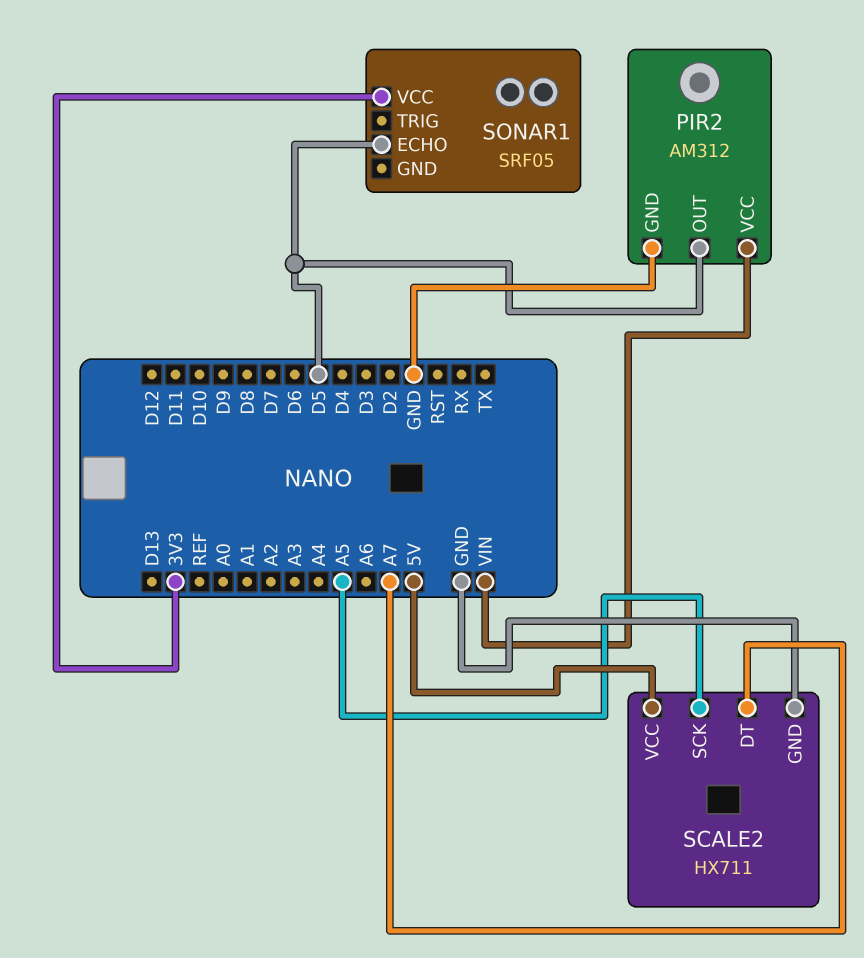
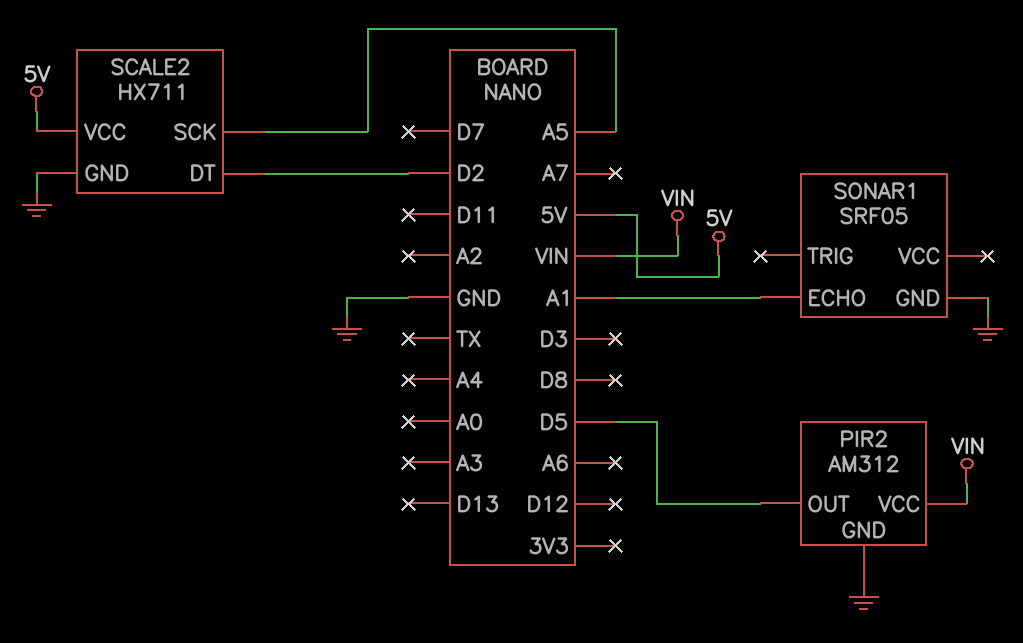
SCALE2 pin DT: A7 -> D2
SONAR1 pin ECHO: D5 -> A1
SONAR1 pin GND: none -> GND
SONAR1 pin VCC: 3V3 -> none

